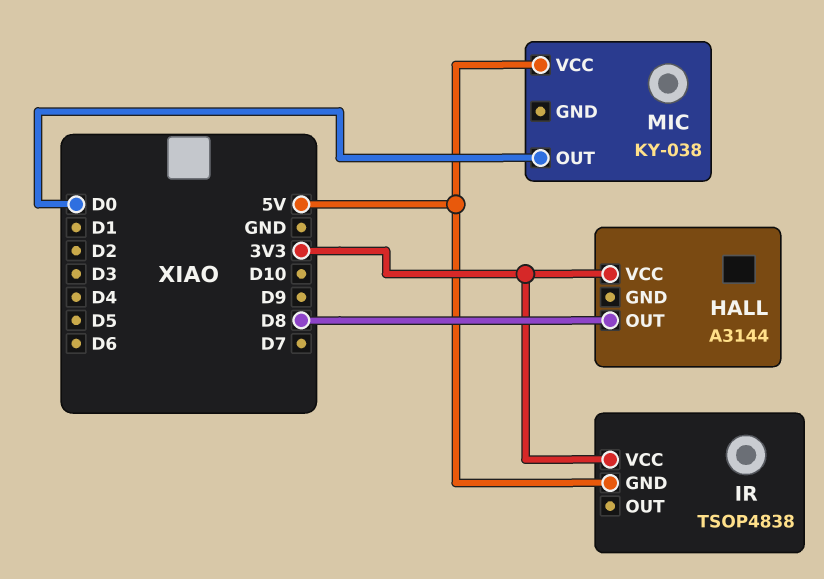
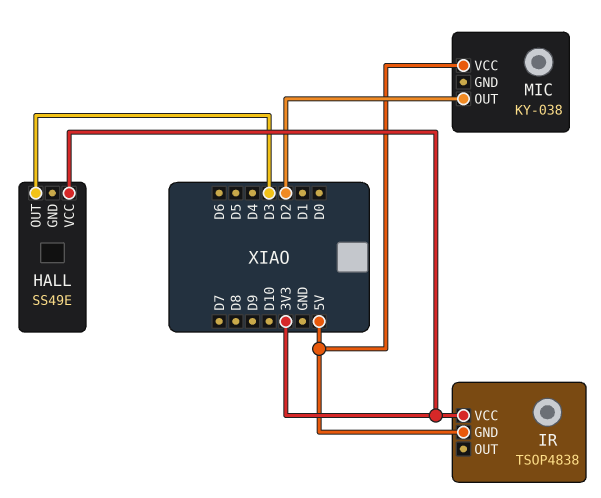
HALL: A3144 -> SS49E
HALL pin OUT: D8 -> D3
MIC pin OUT: D0 -> D2

